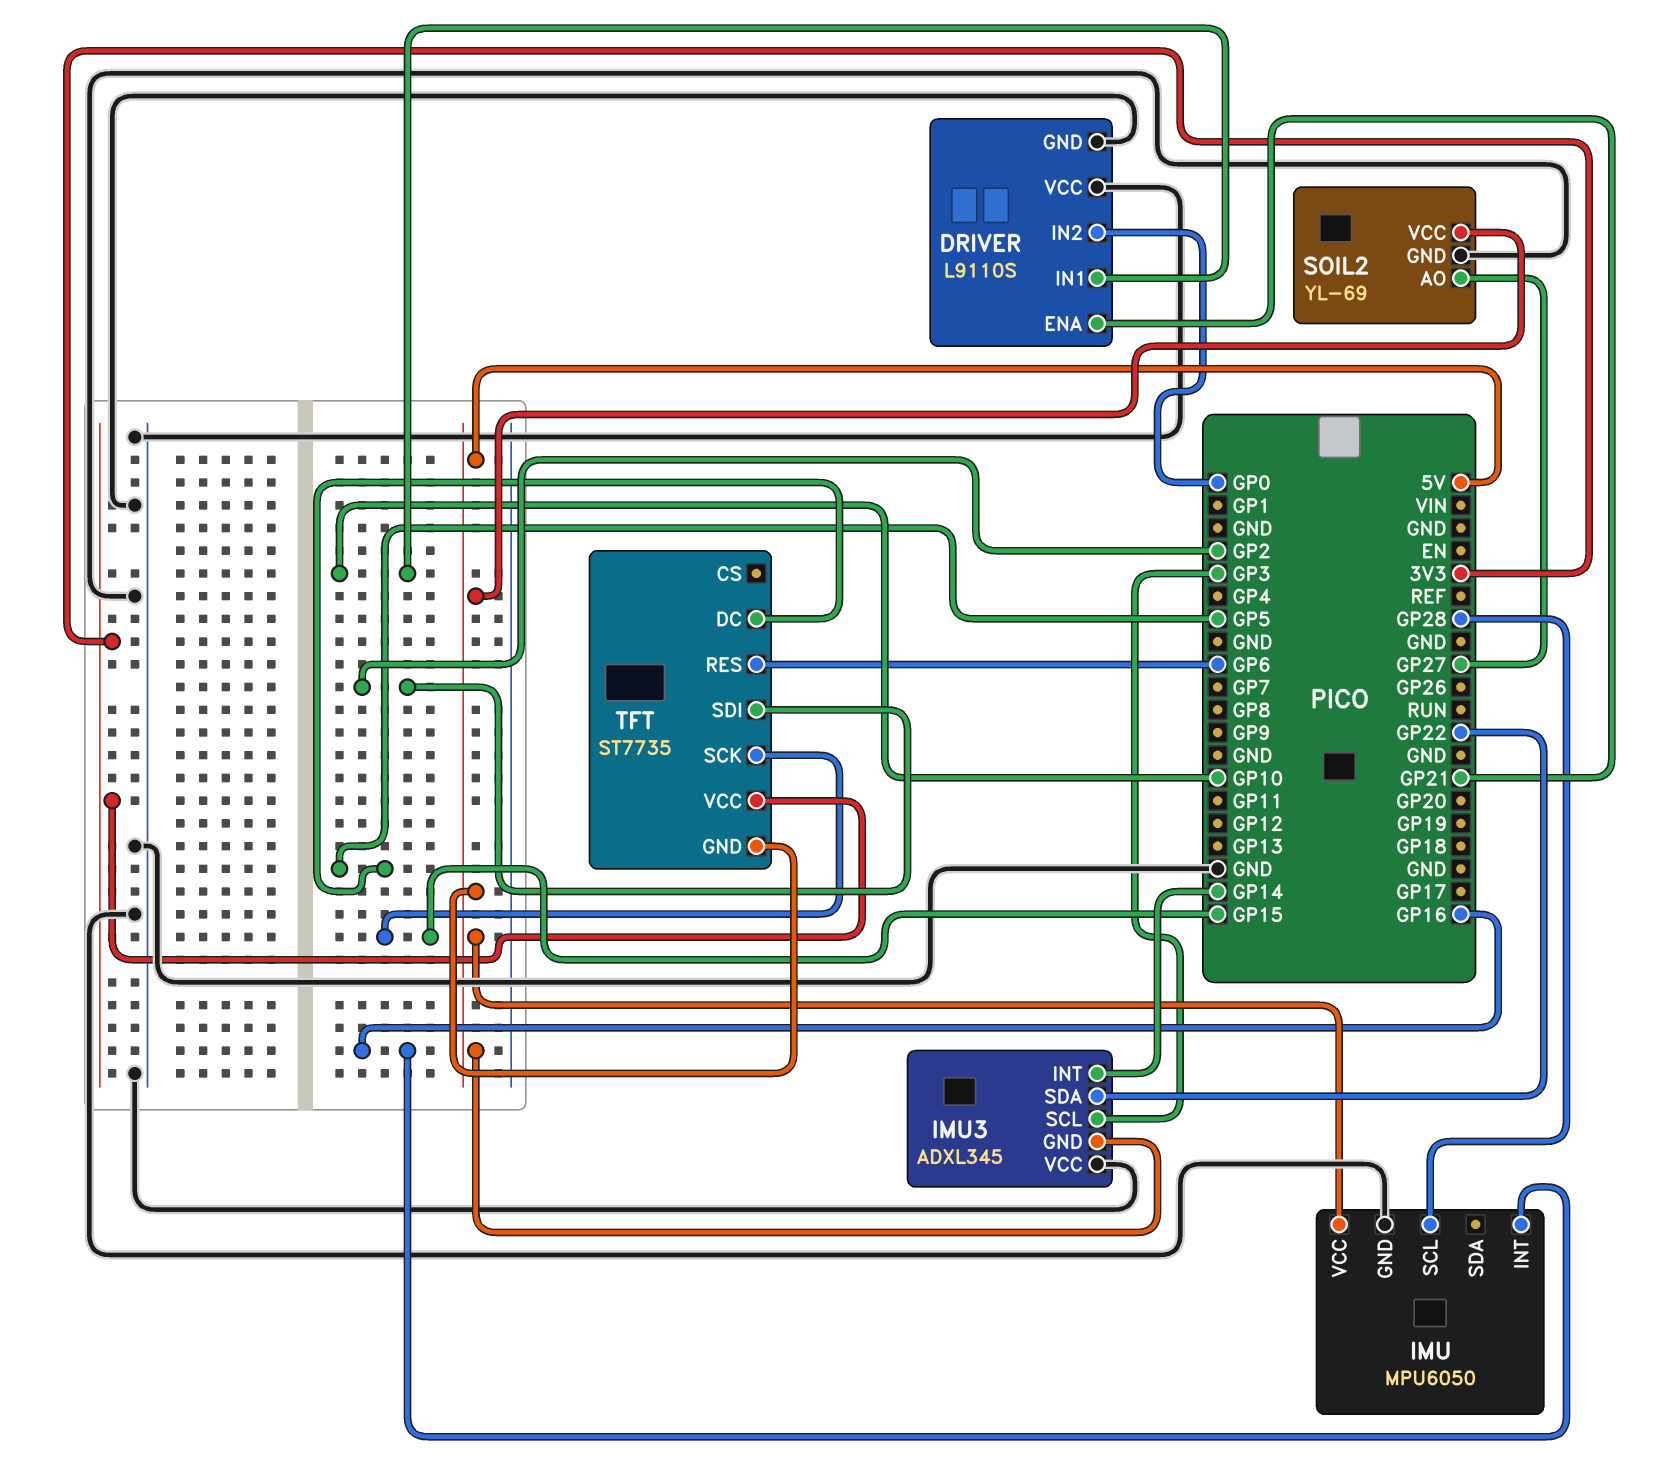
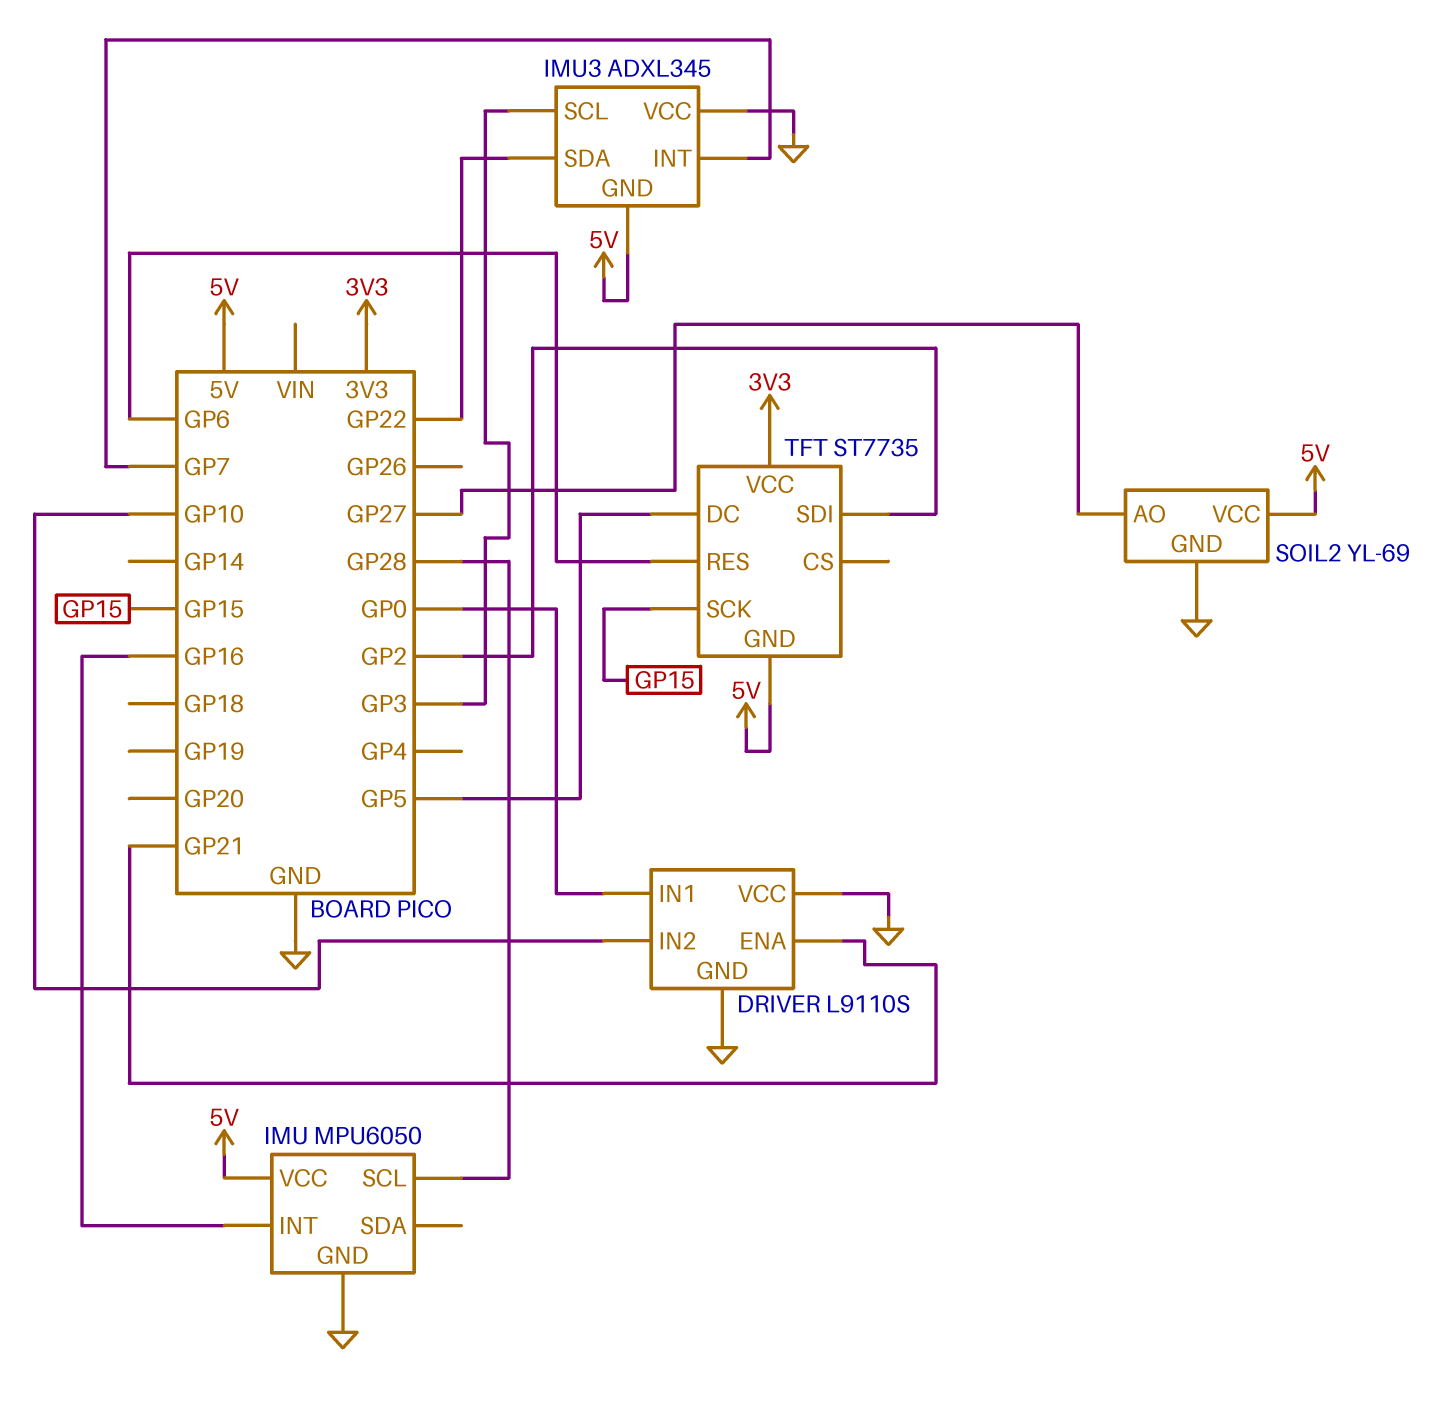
DRIVER pin IN1: GP10 -> GP0
DRIVER pin IN2: GP0 -> GP10
IMU3 pin INT: GP14 -> GP7

